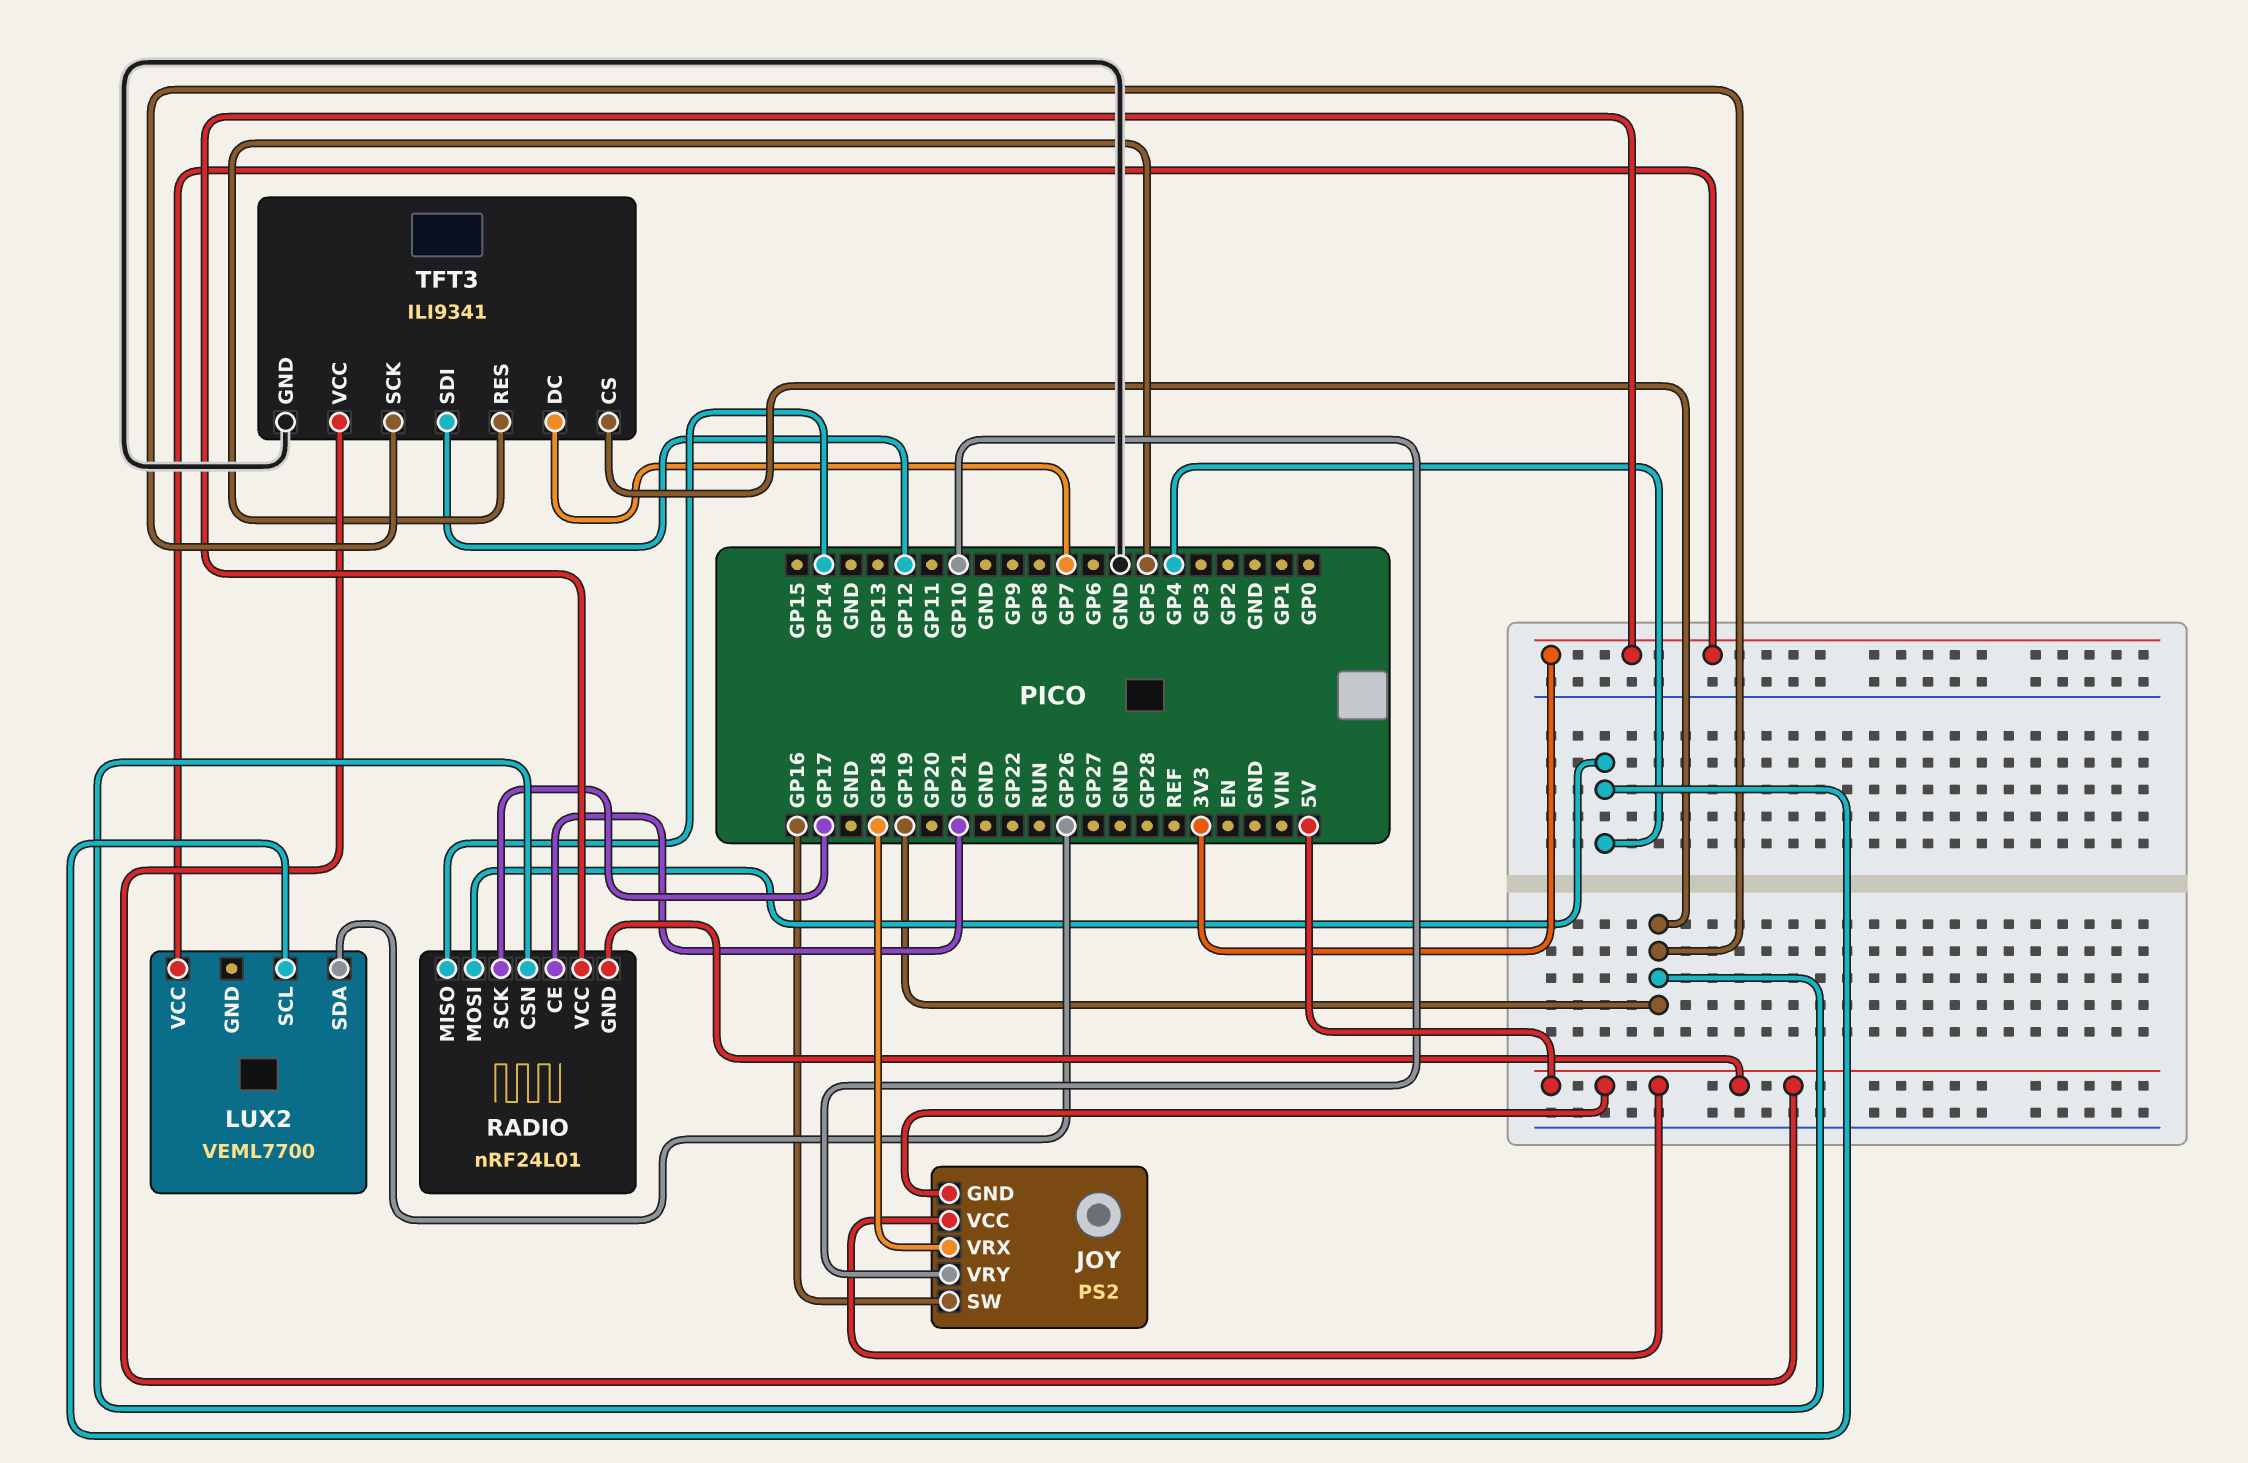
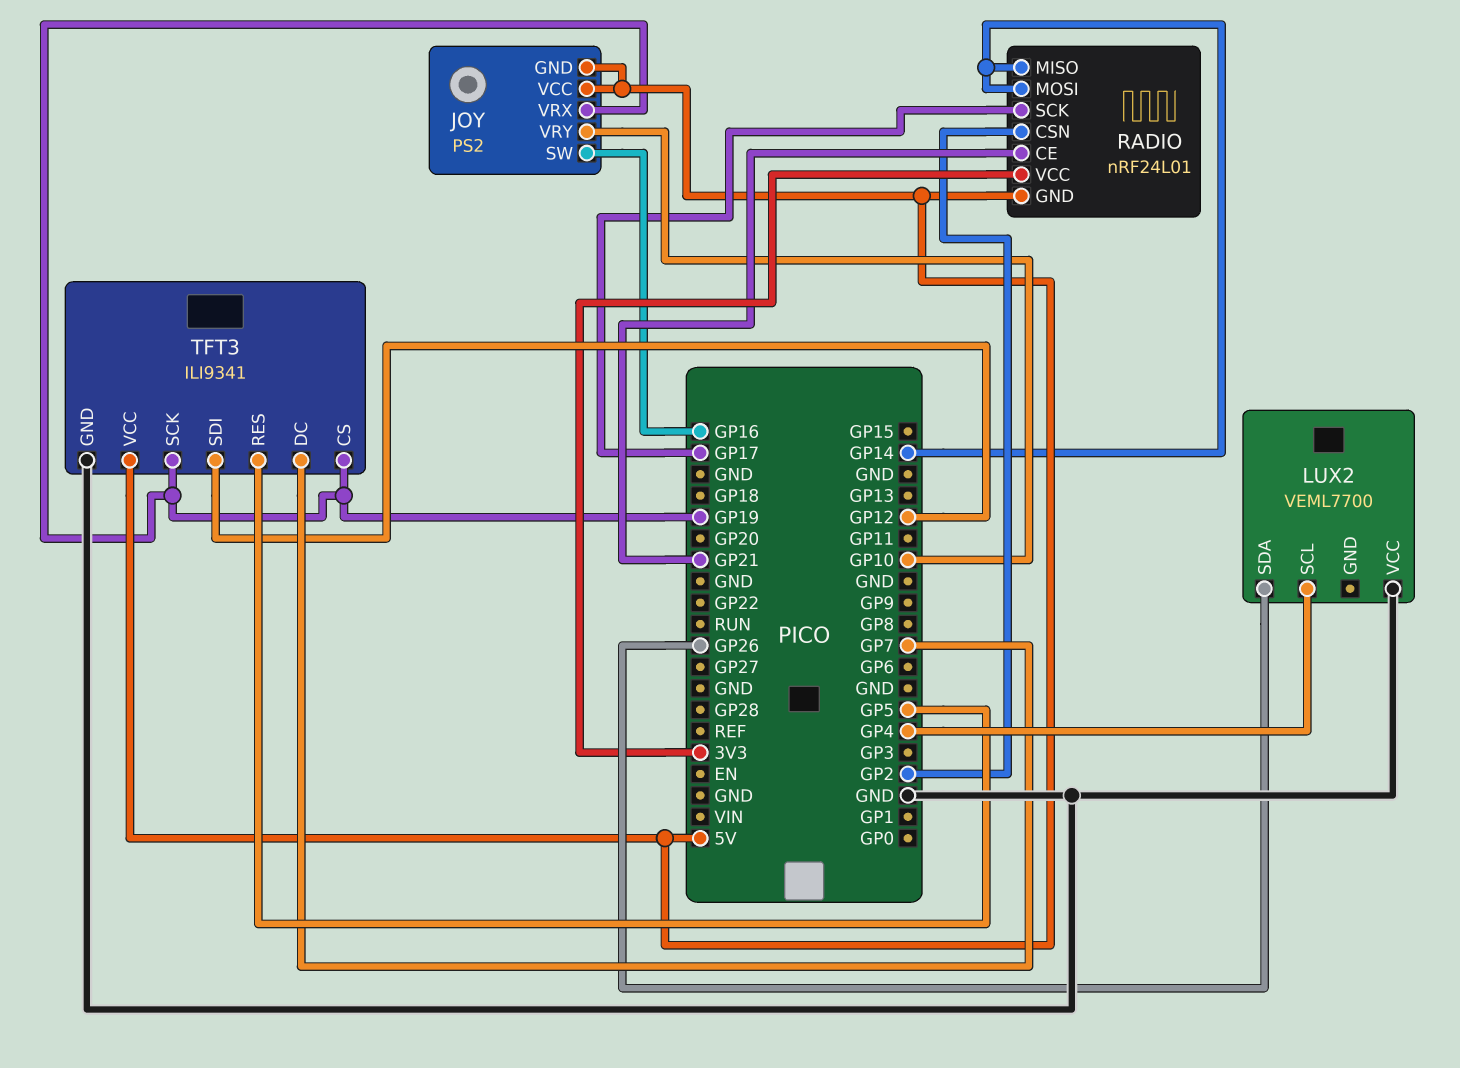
JOY pin VRX: GP18 -> GP19
LUX2 pin VCC: 3V3 -> GND
RADIO pin CSN: GP19 -> GP2
RADIO pin MOSI: GP4 -> GP14

